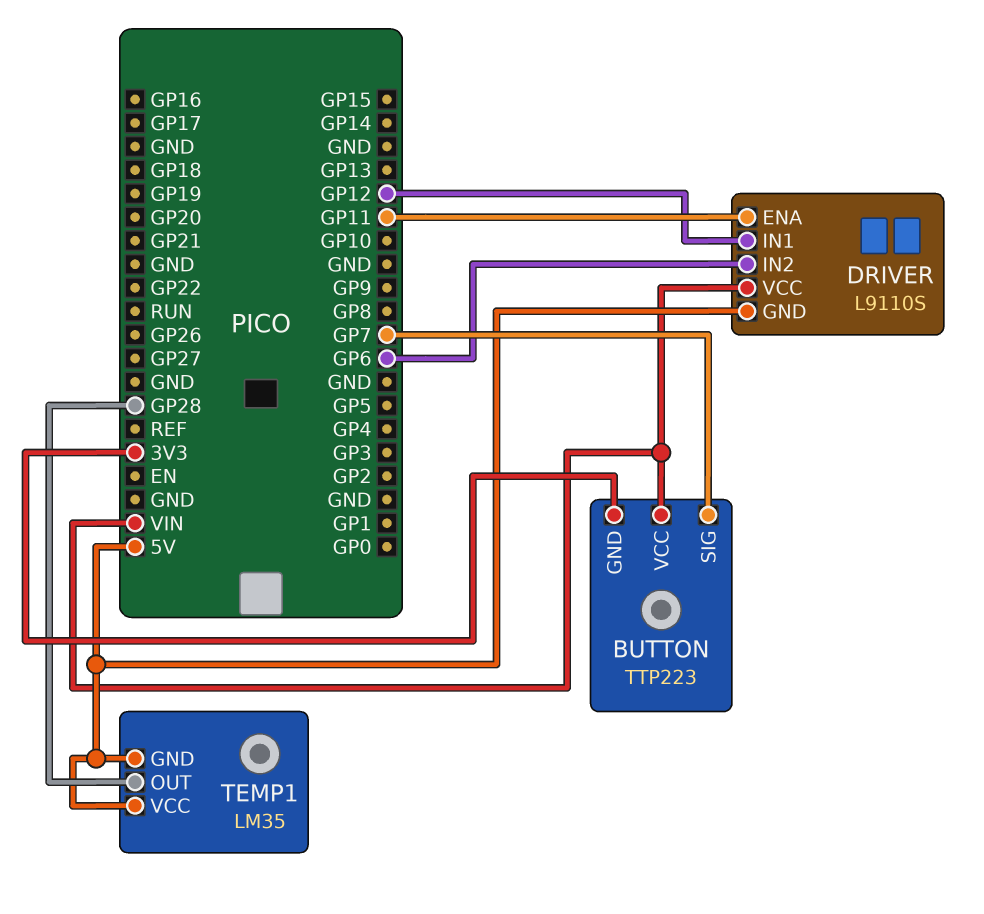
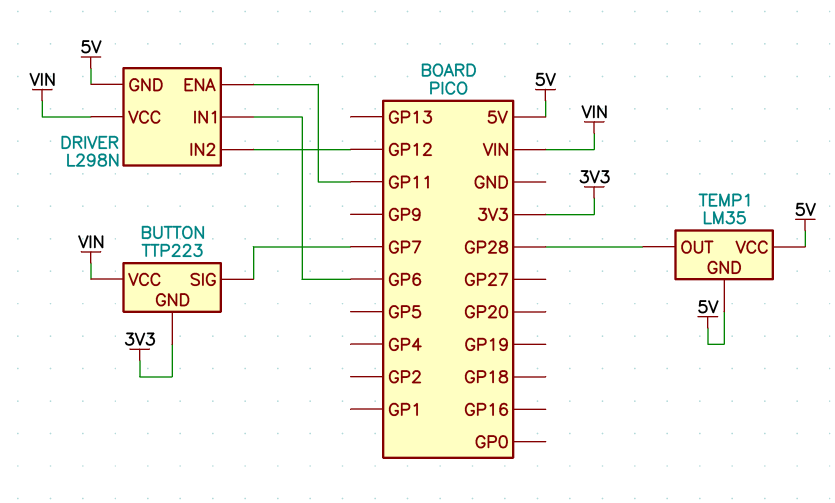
DRIVER: L9110S -> L298N
DRIVER pin IN1: GP12 -> GP6
DRIVER pin IN2: GP6 -> GP12

